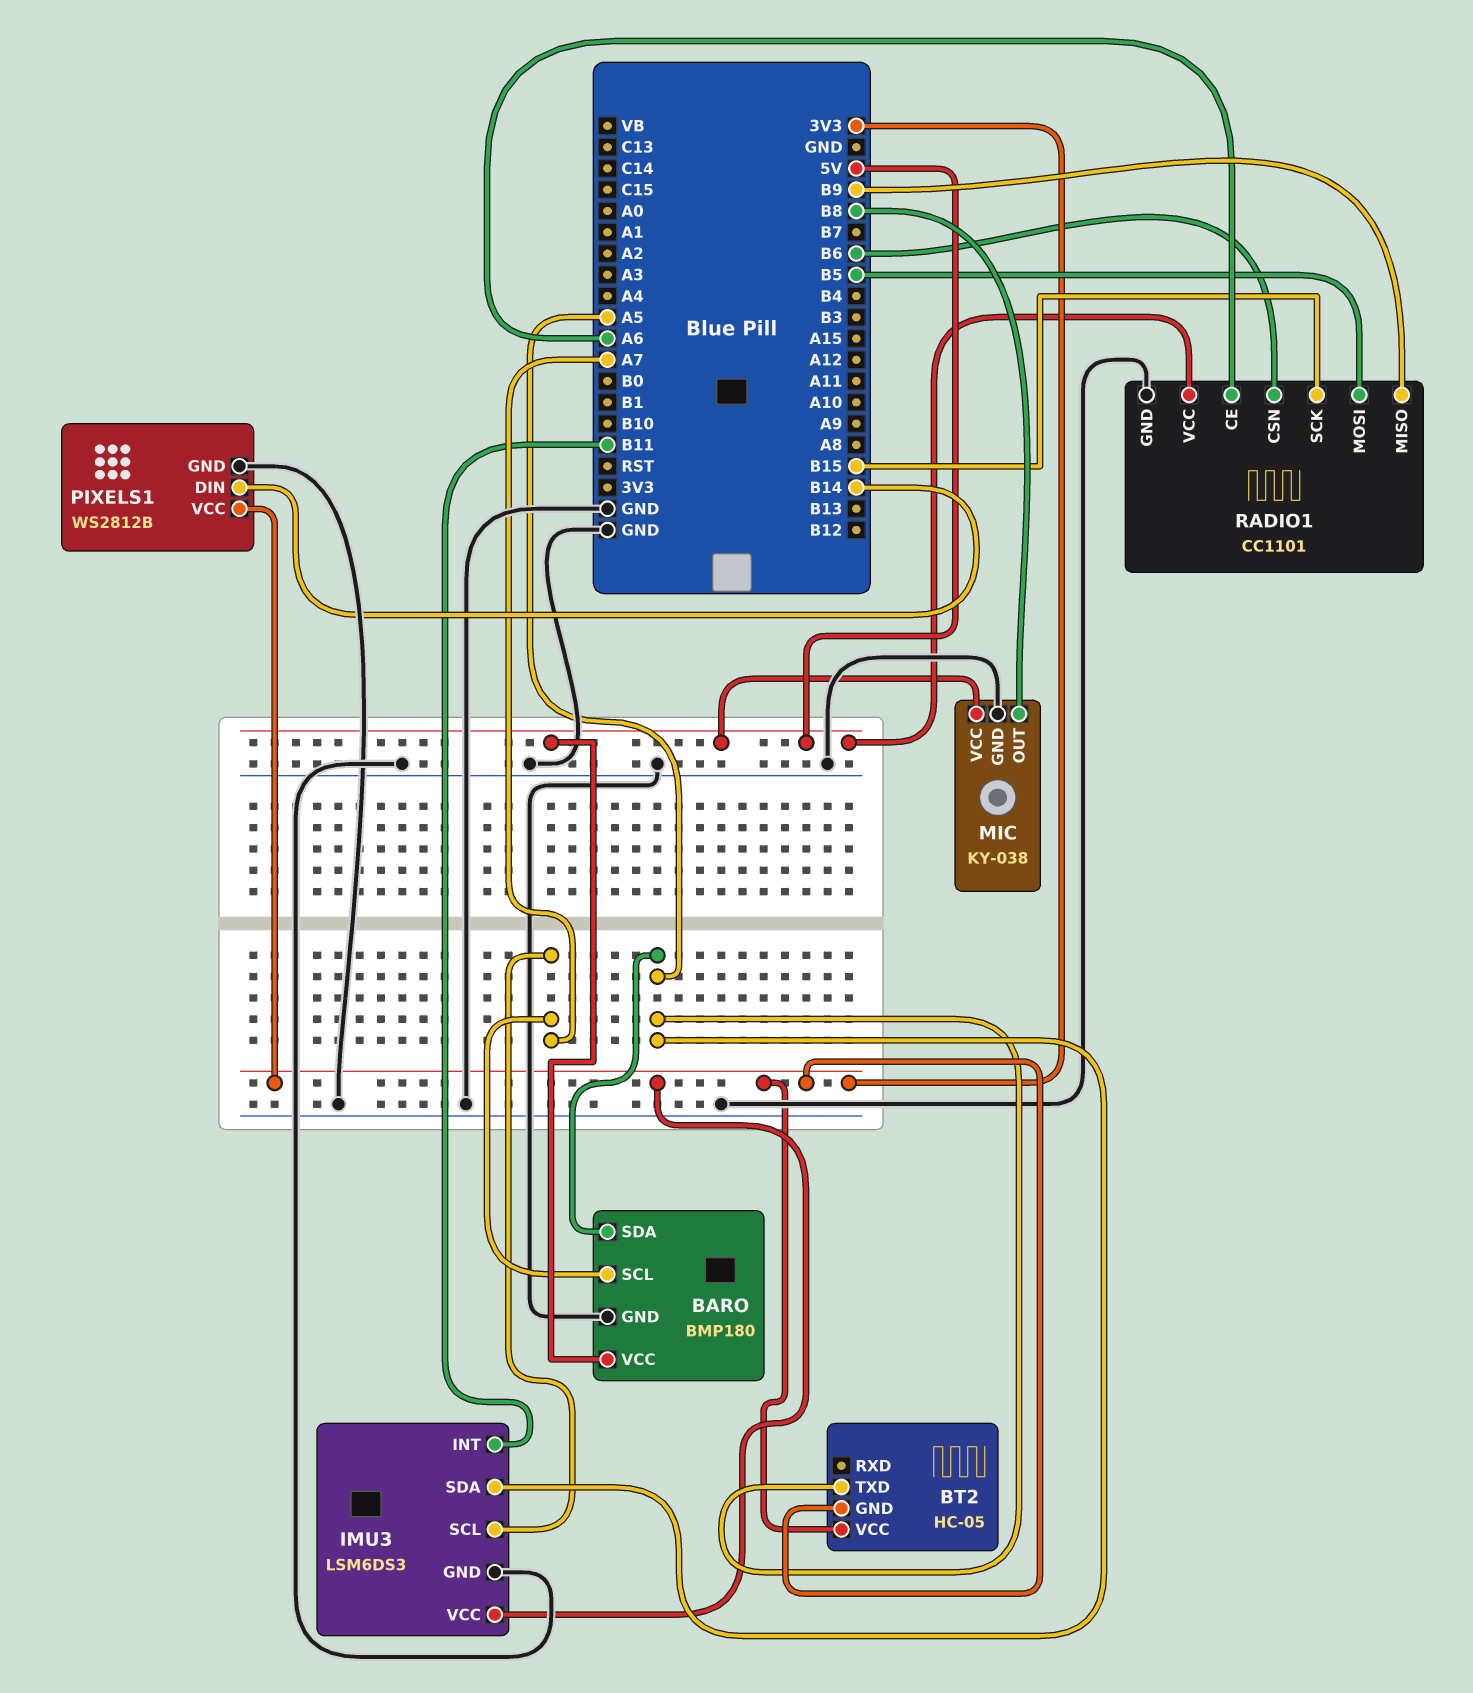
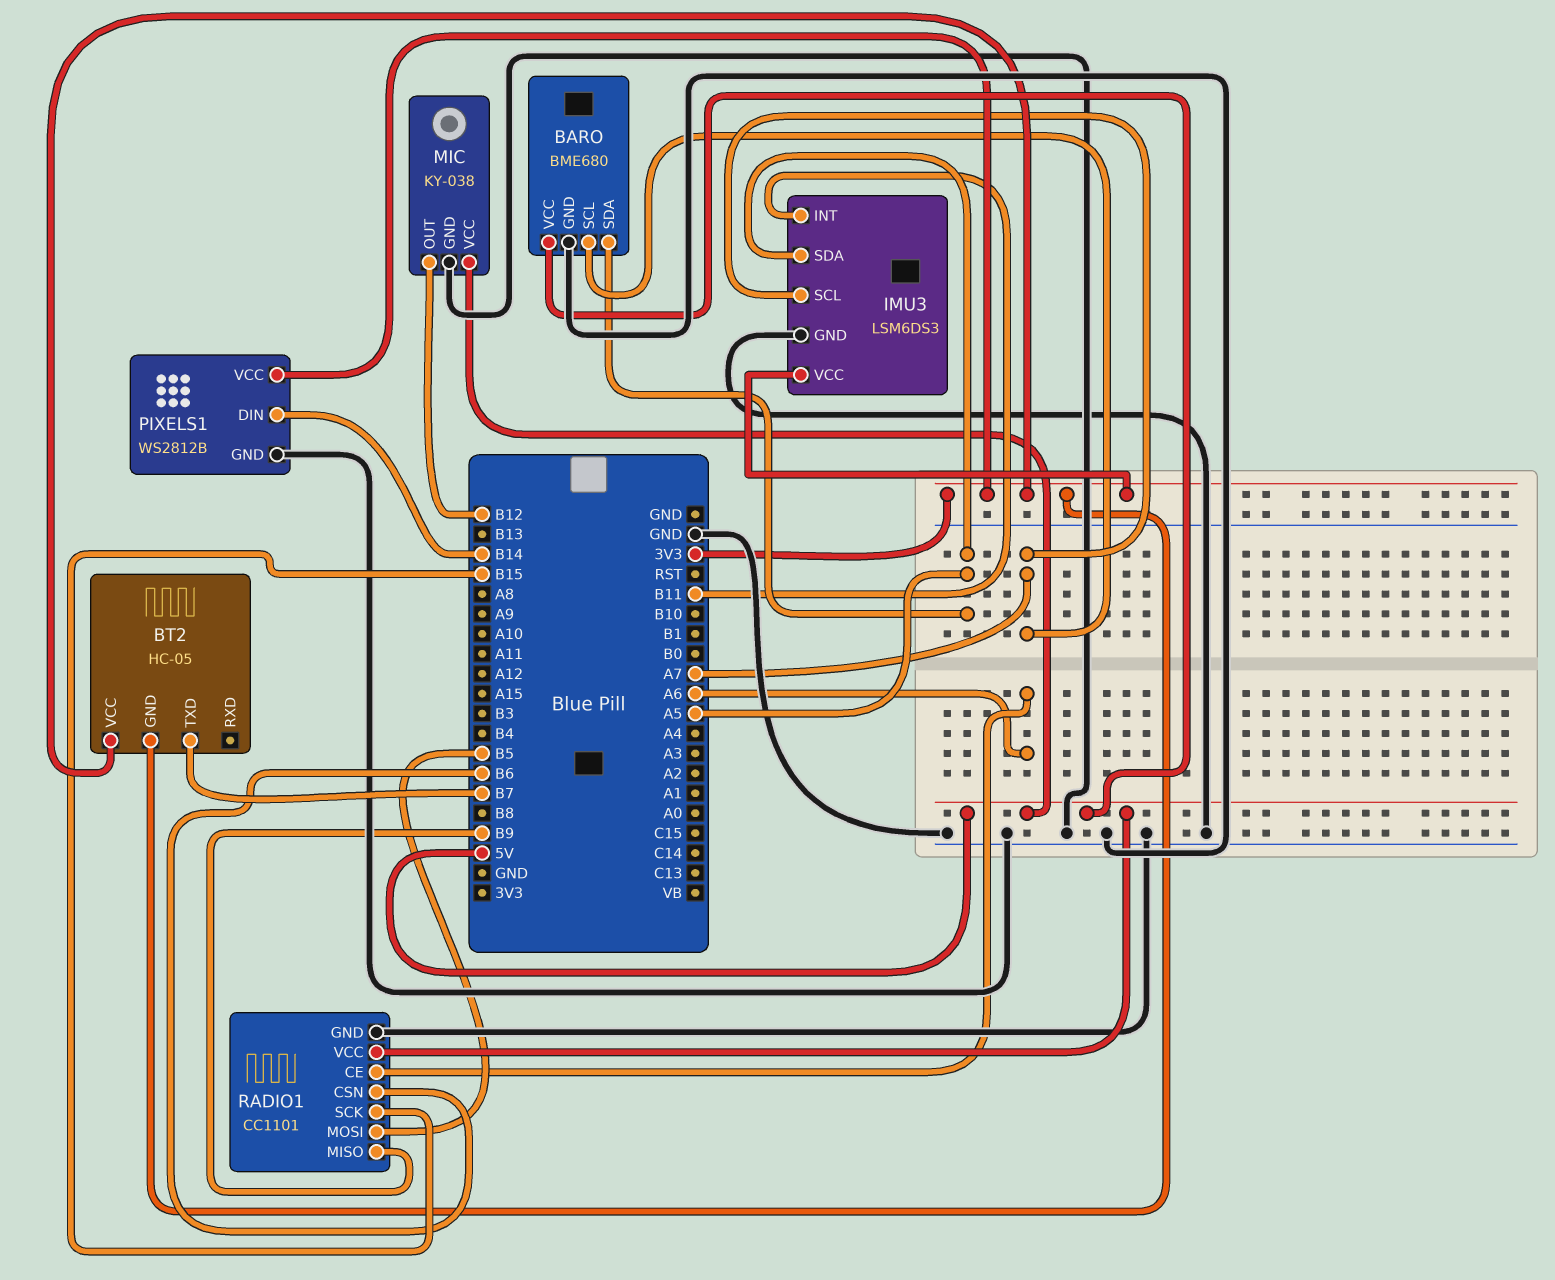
BARO: BMP180 -> BME680
BT2 pin TXD: A5 -> B7
MIC pin OUT: B8 -> B12

